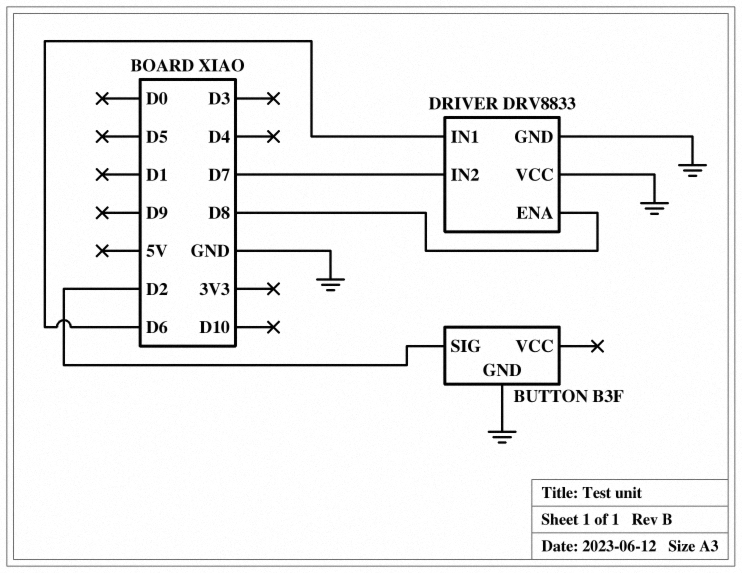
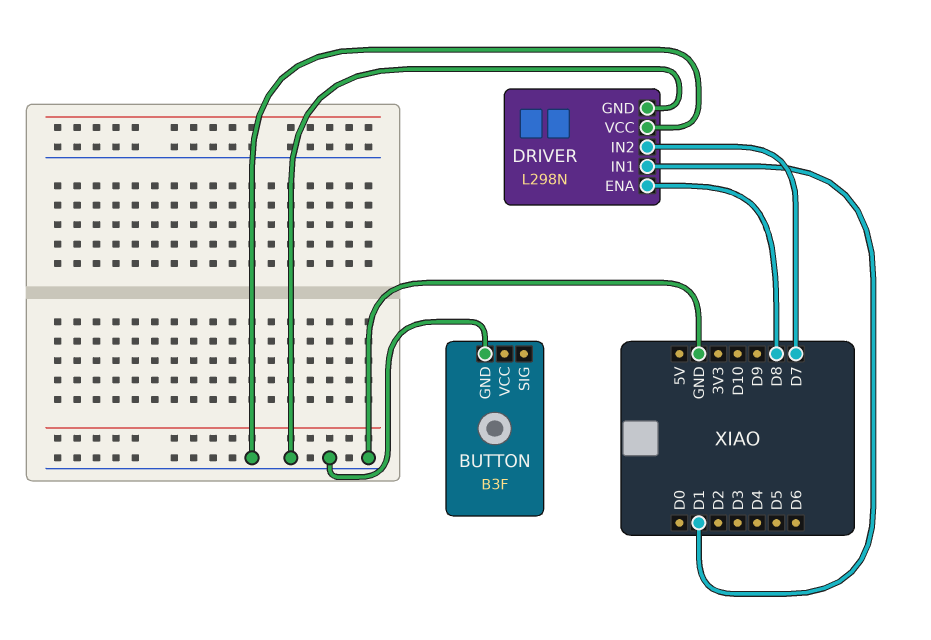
BUTTON pin SIG: D2 -> none
DRIVER: DRV8833 -> L298N
DRIVER pin IN1: D6 -> D1

